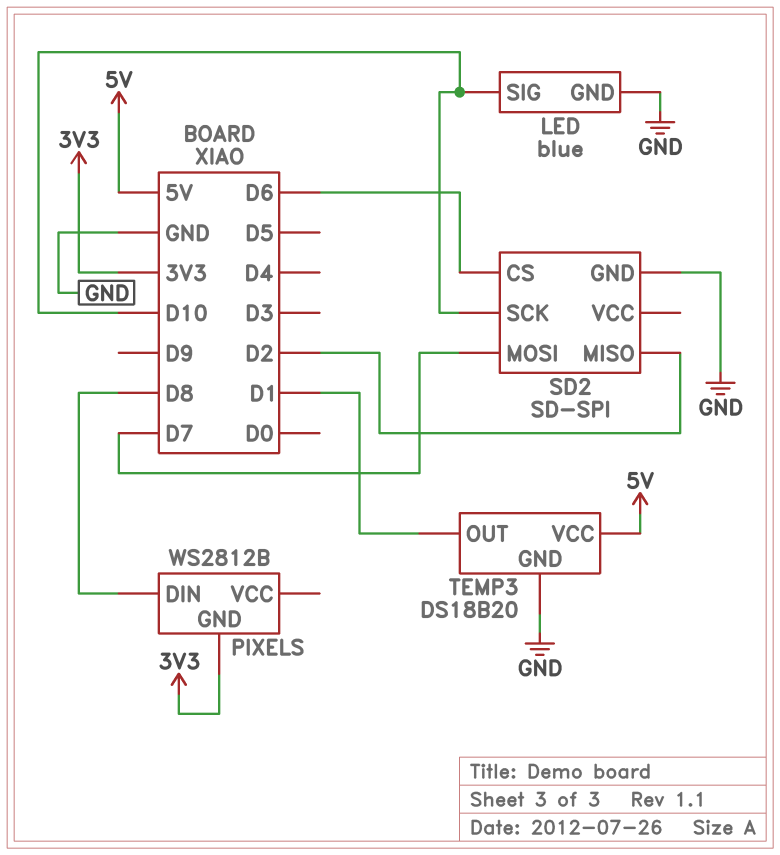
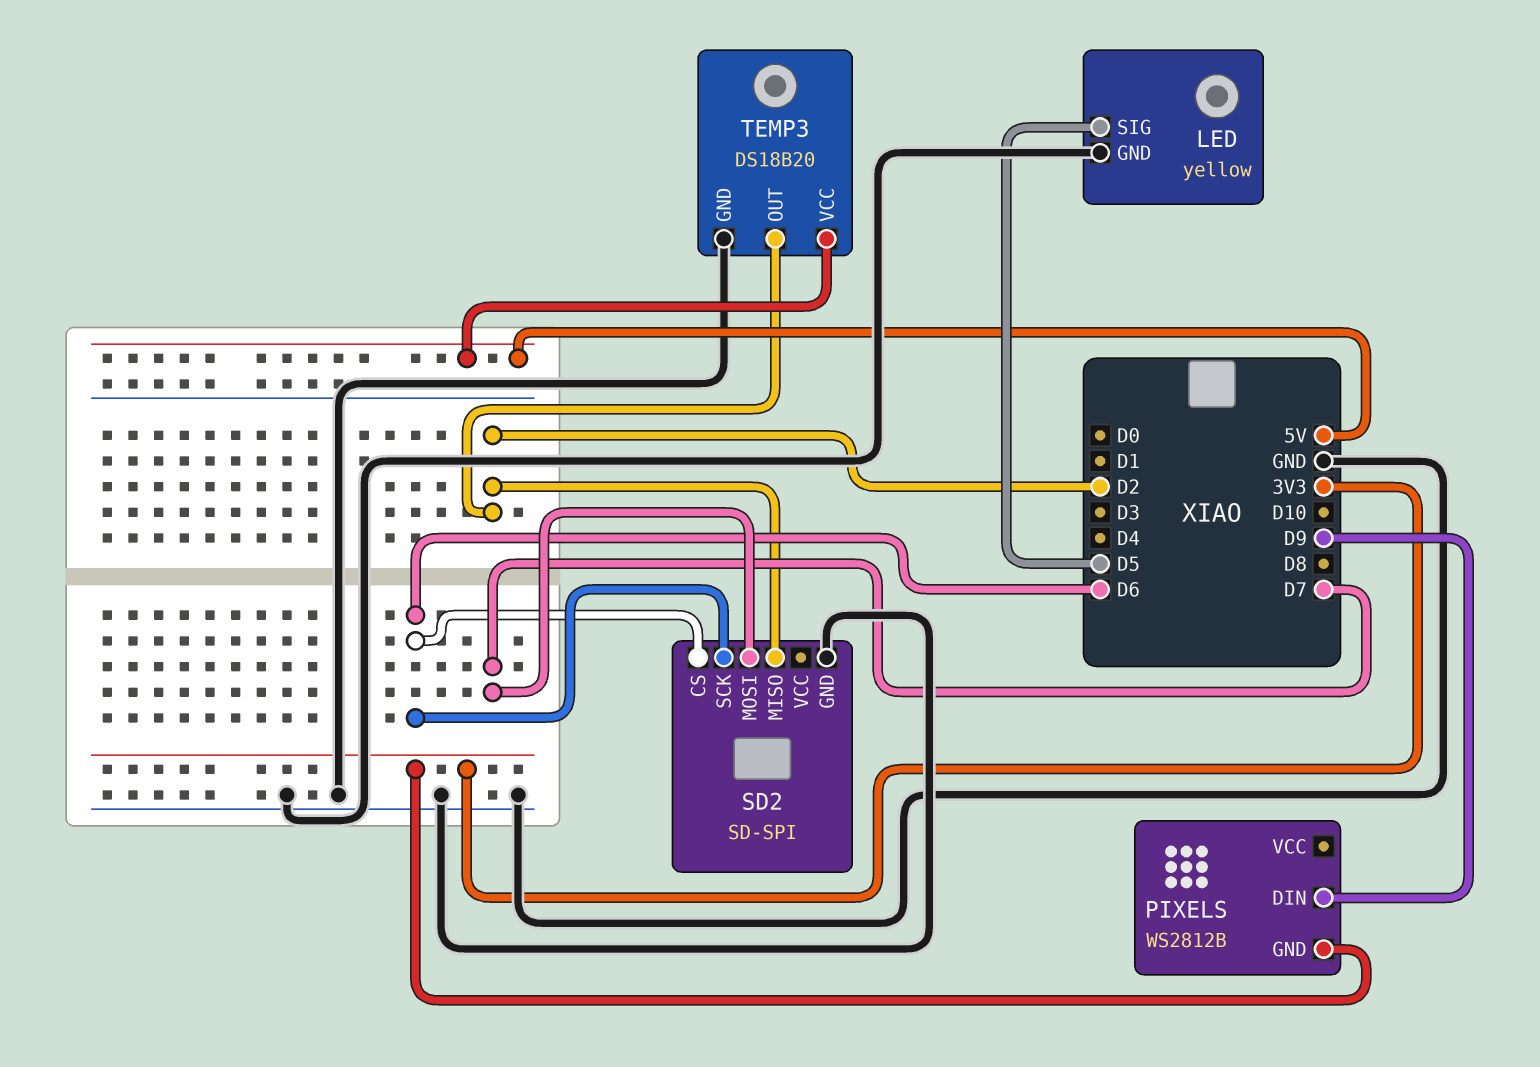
LED: blue -> yellow
LED pin SIG: D10 -> D5
PIXELS pin DIN: D8 -> D9
SD2 pin SCK: D10 -> D6
TEMP3 pin OUT: D1 -> D2

